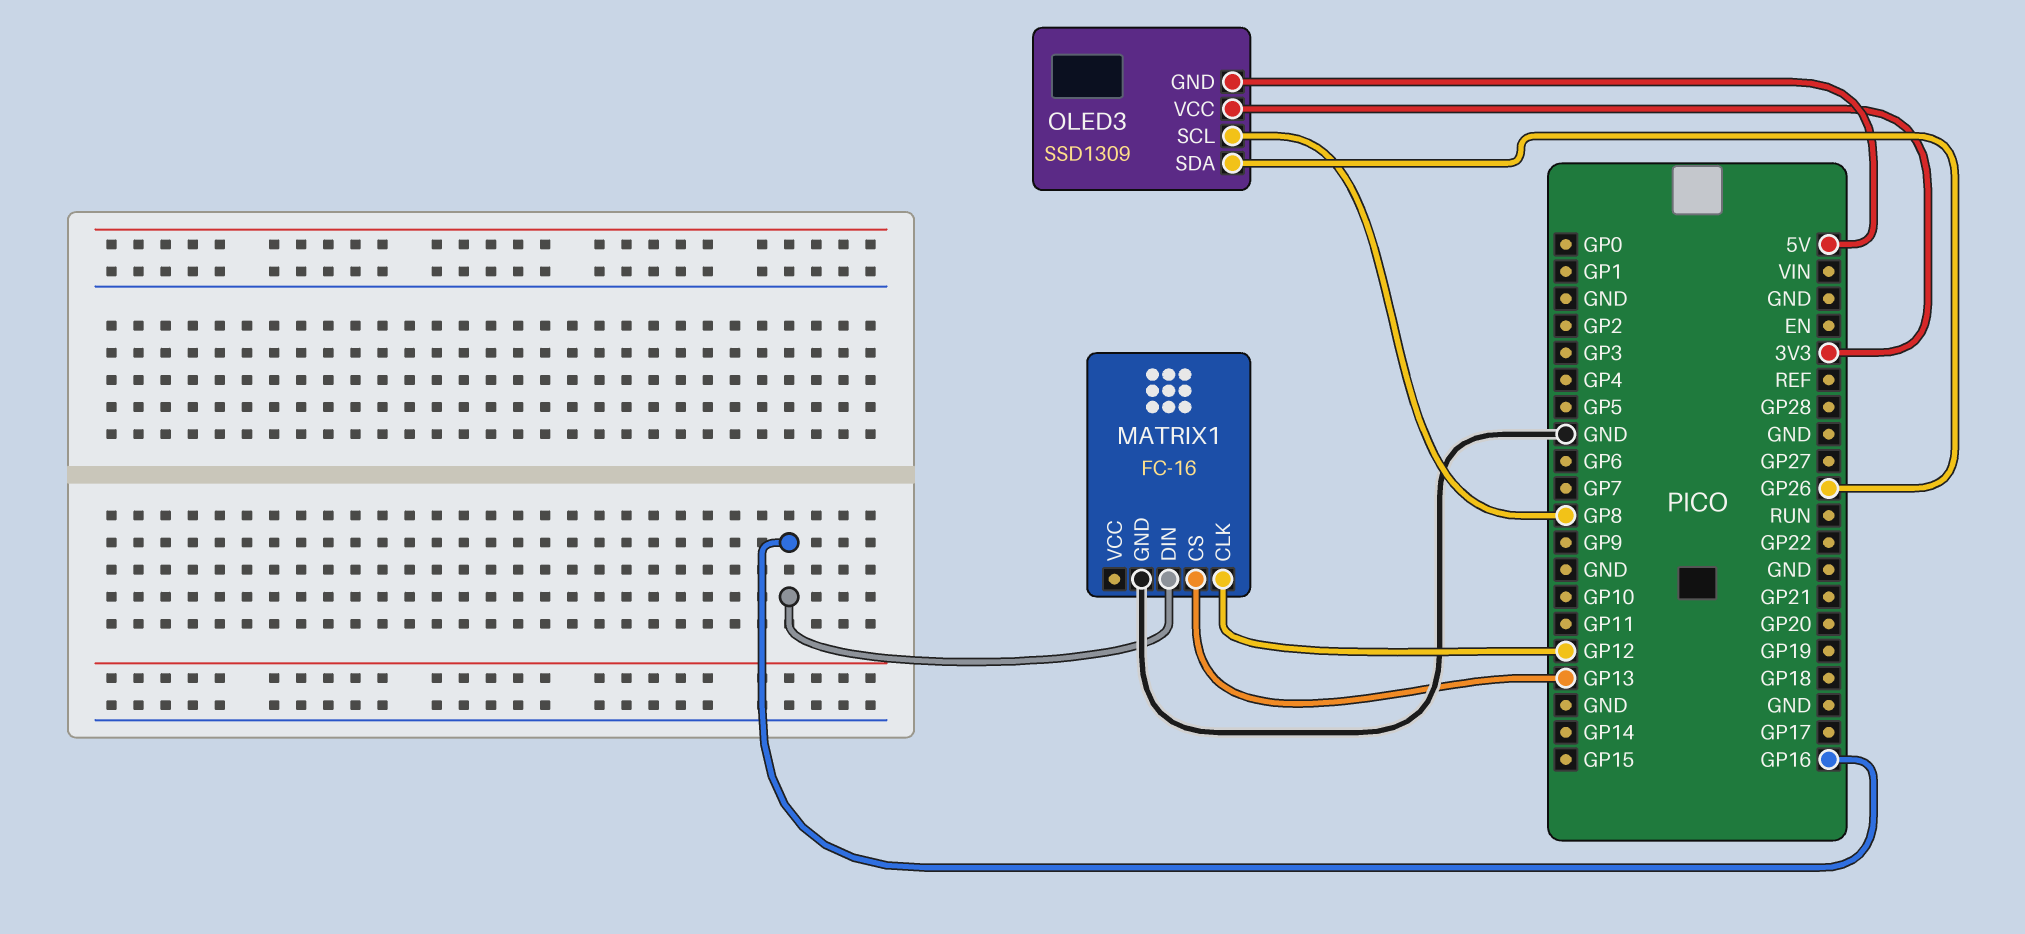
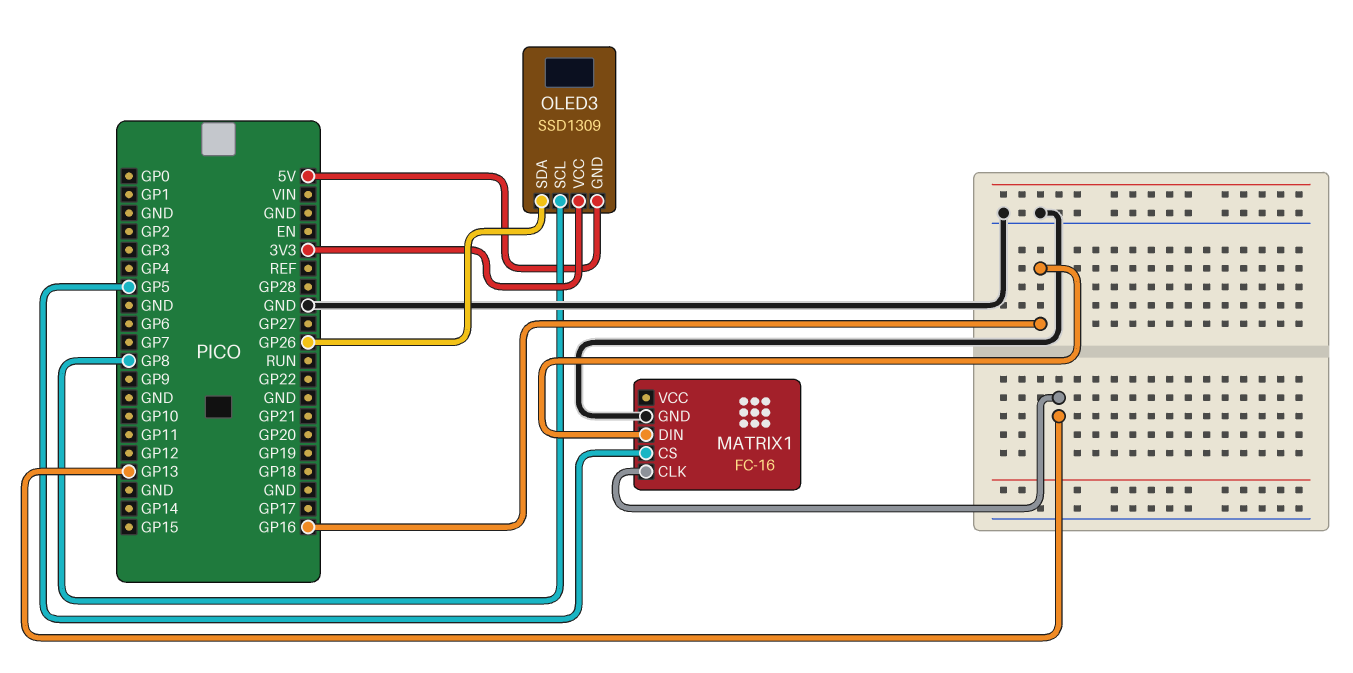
MATRIX1 pin CLK: GP12 -> GP13
MATRIX1 pin CS: GP13 -> GP5

